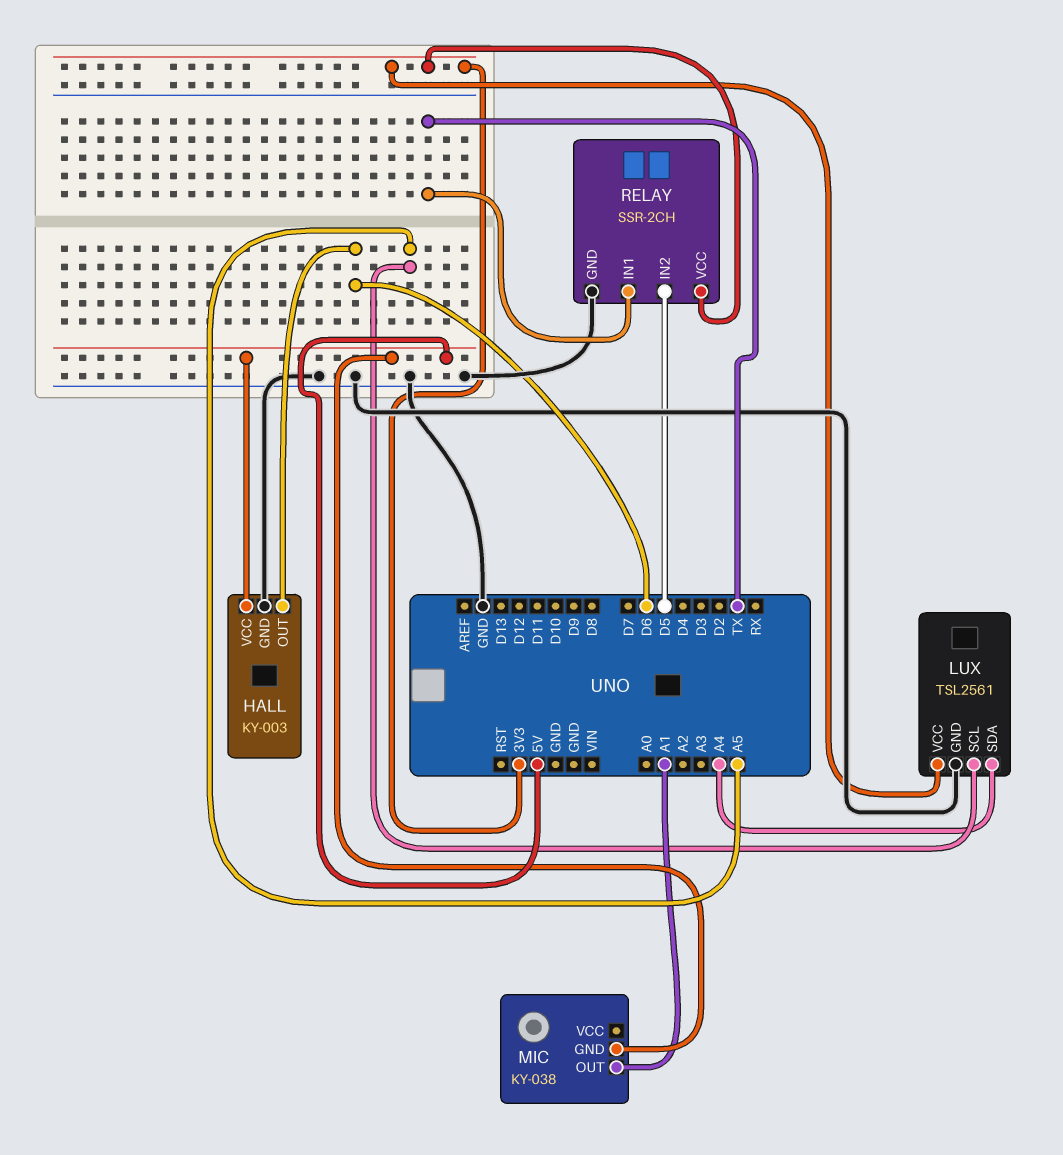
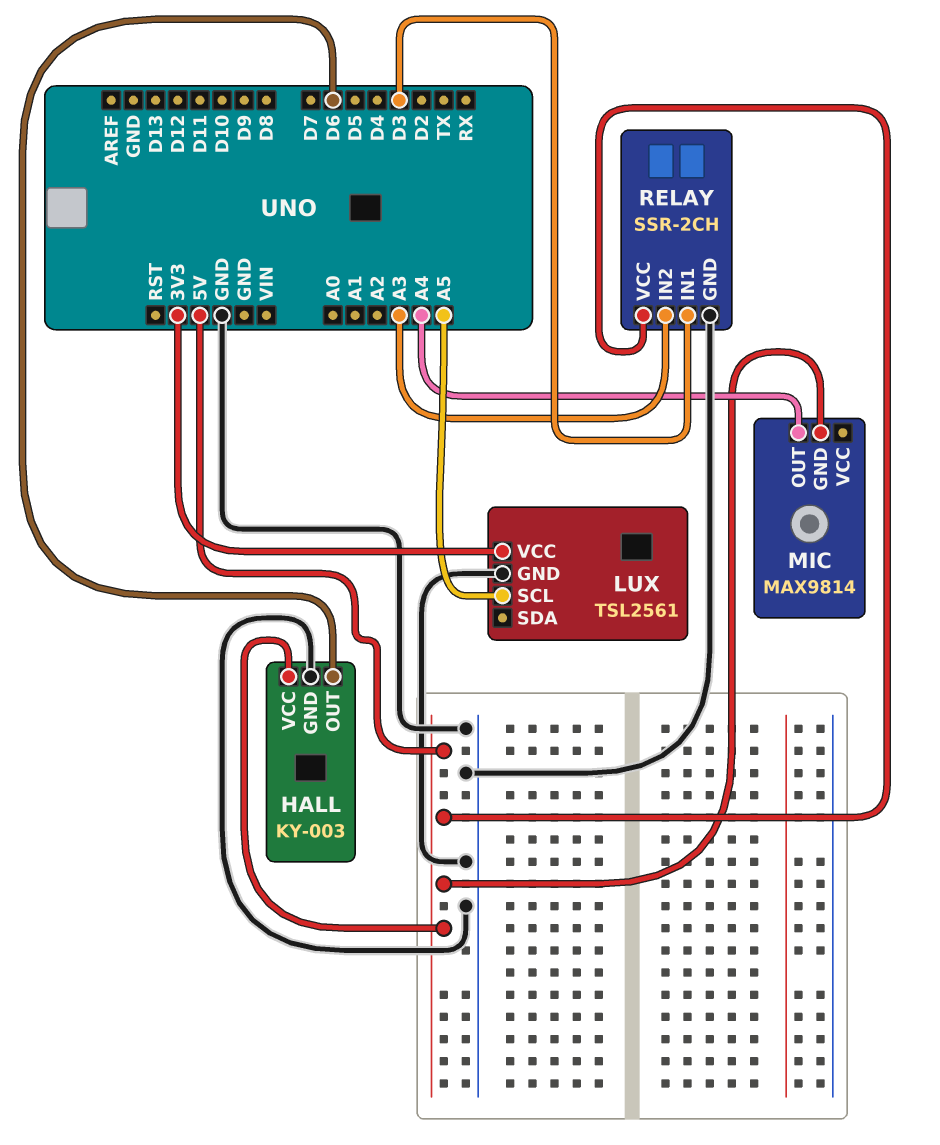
LUX pin SDA: A4 -> none
MIC: KY-038 -> MAX9814
MIC pin OUT: A1 -> A4
RELAY pin IN1: TX -> D3
RELAY pin IN2: D5 -> A3
RELAY pin VCC: 3V3 -> 5V

